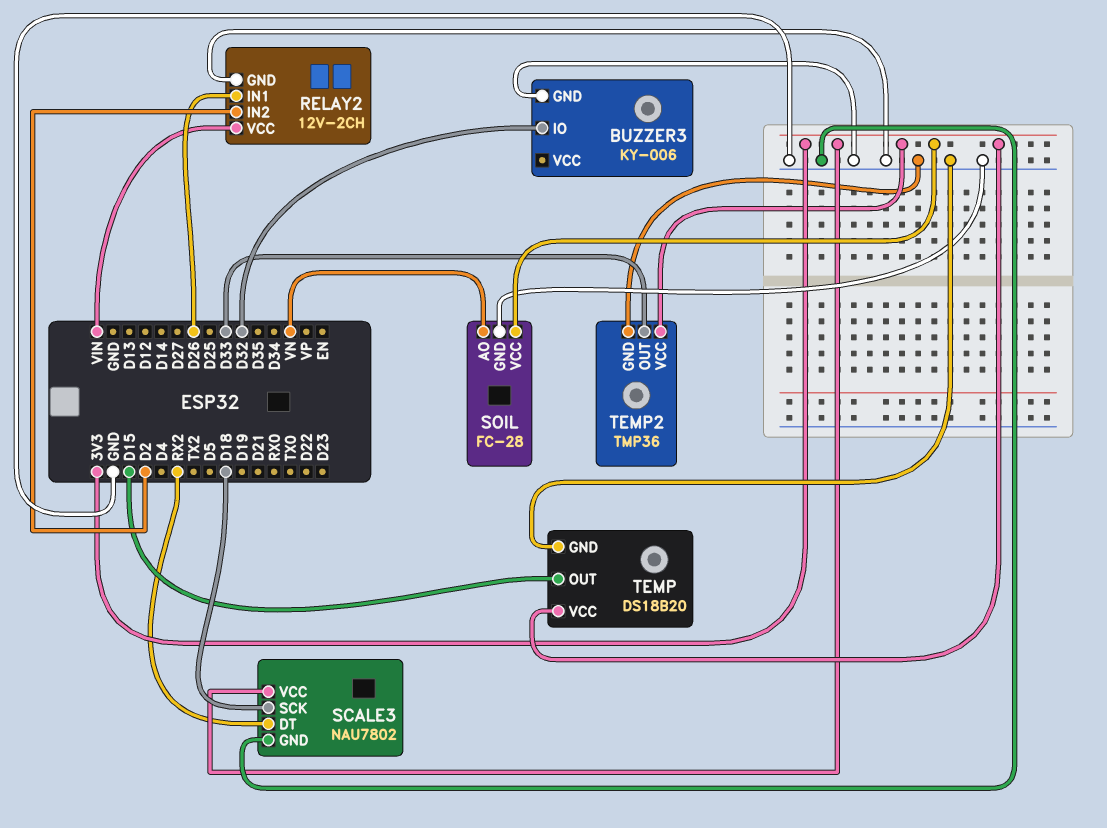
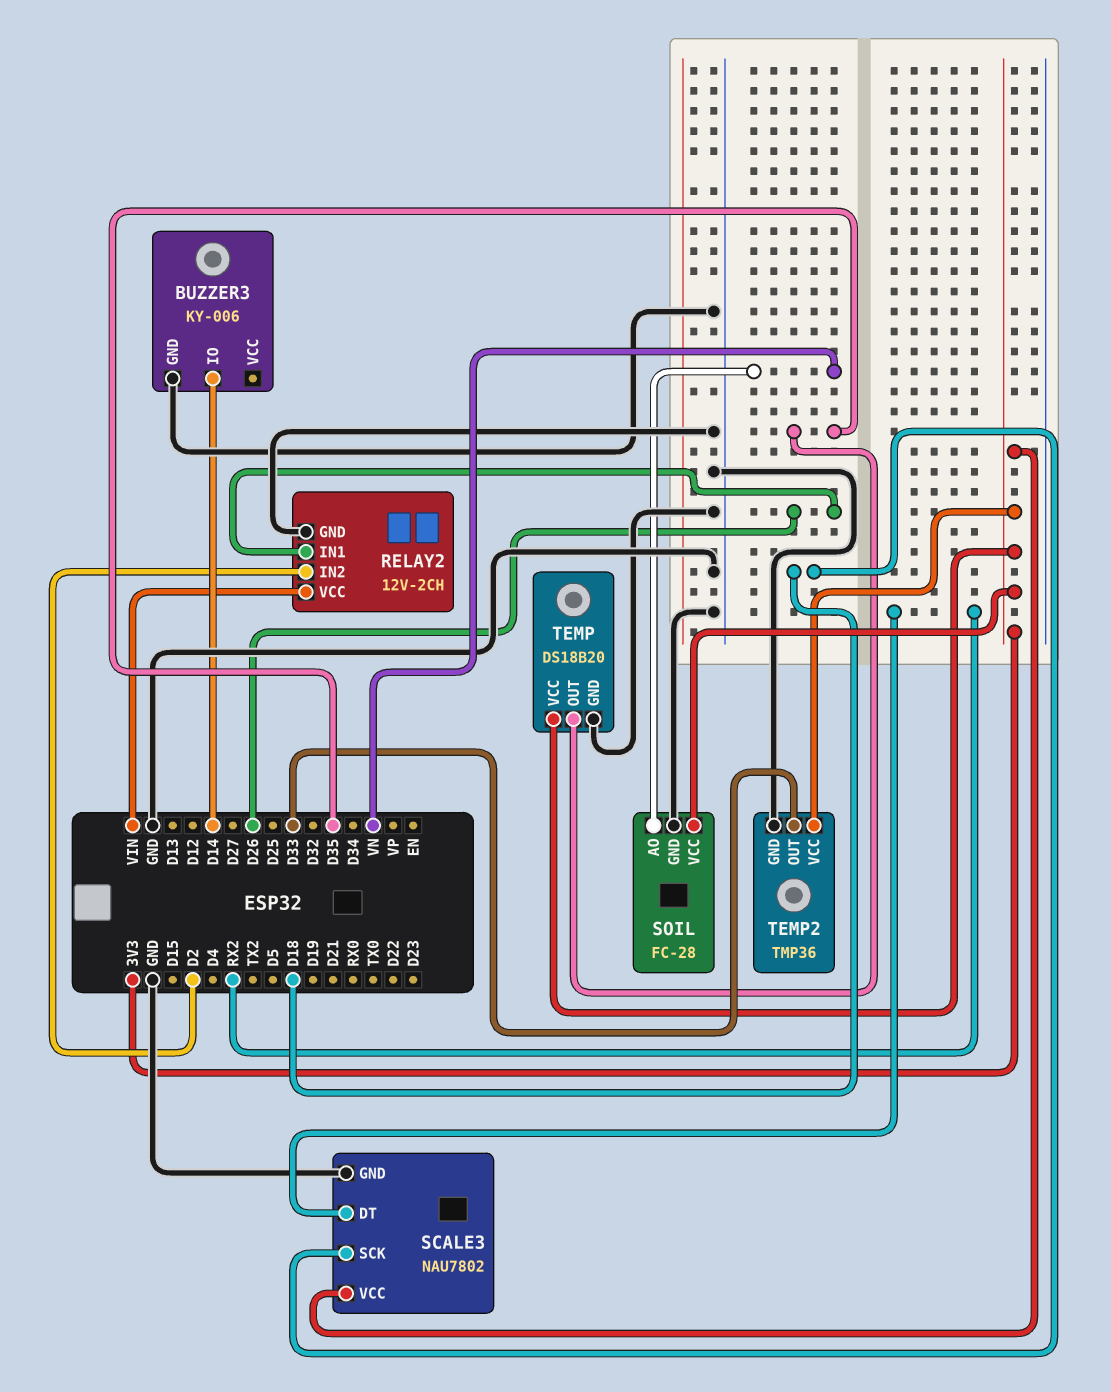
BUZZER3 pin IO: D32 -> D14
TEMP pin OUT: D15 -> D35

